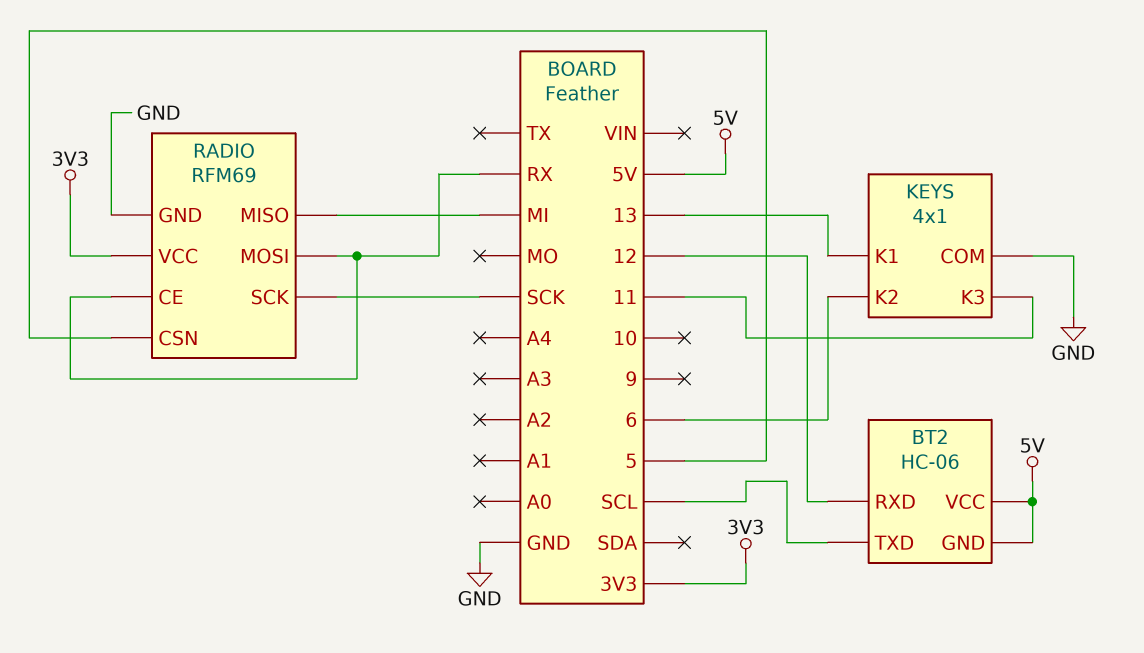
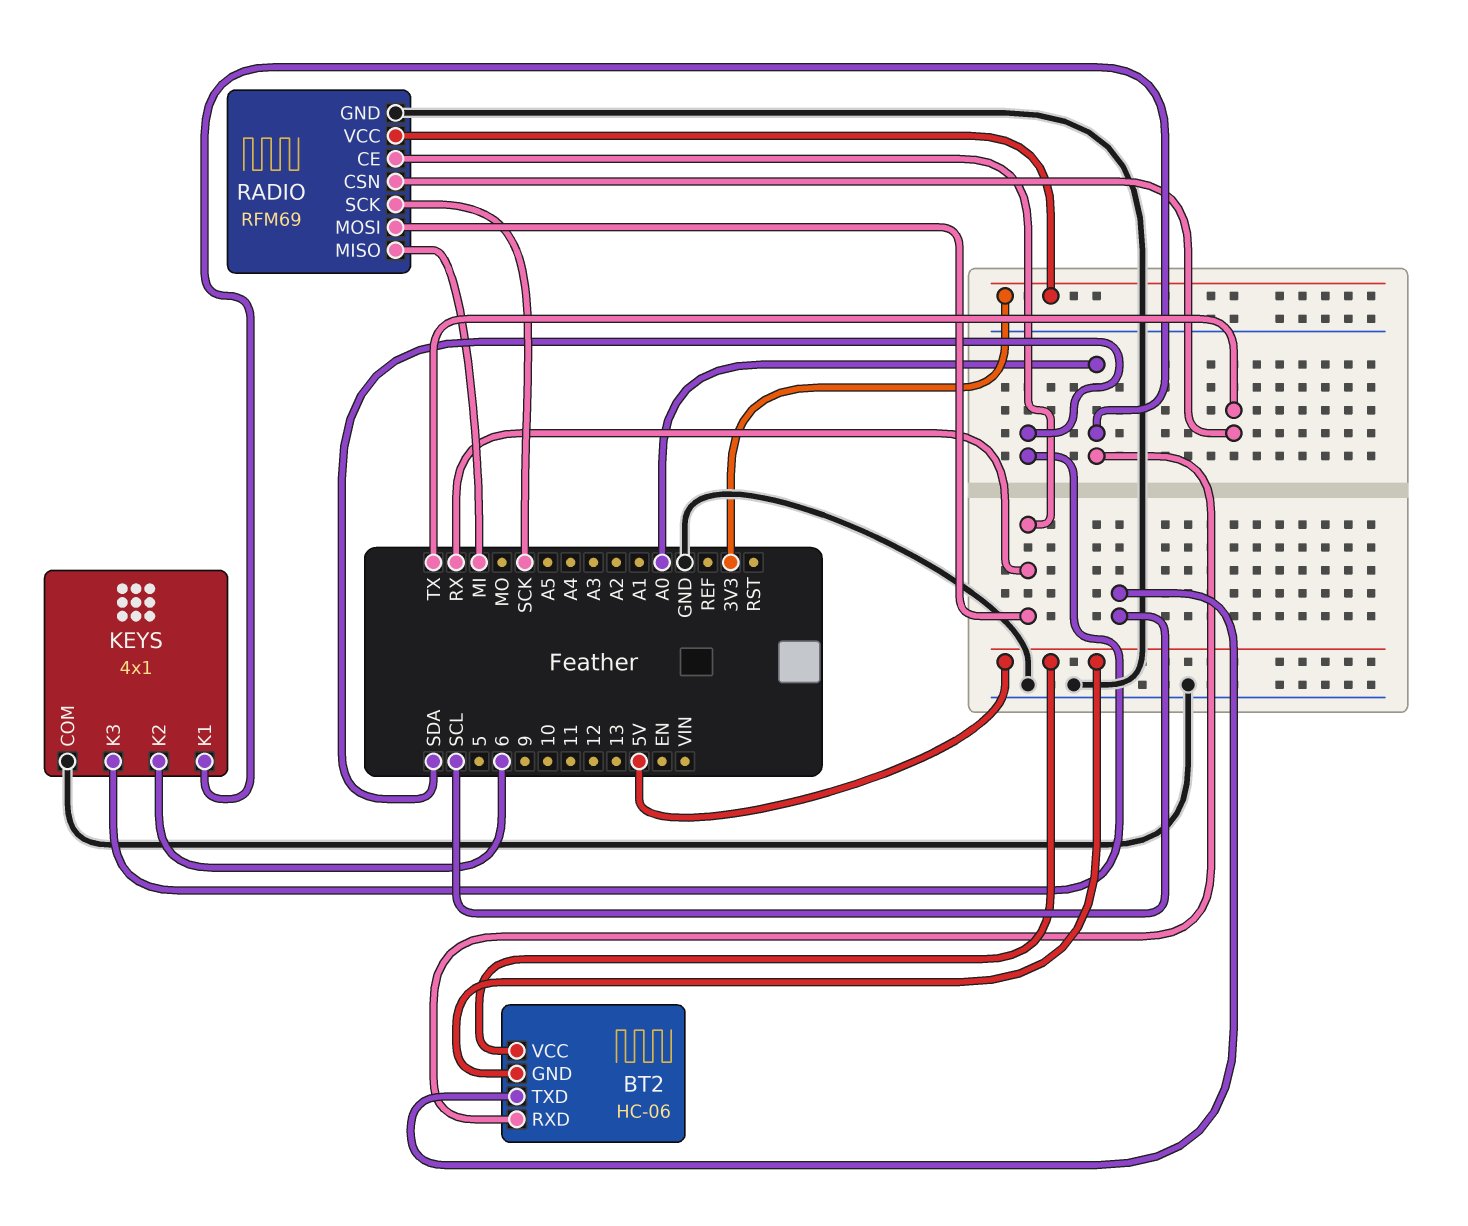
BT2 pin RXD: 12 -> A0
KEYS pin K1: 13 -> A0
KEYS pin K3: 11 -> SDA
RADIO pin CSN: 5 -> TX

